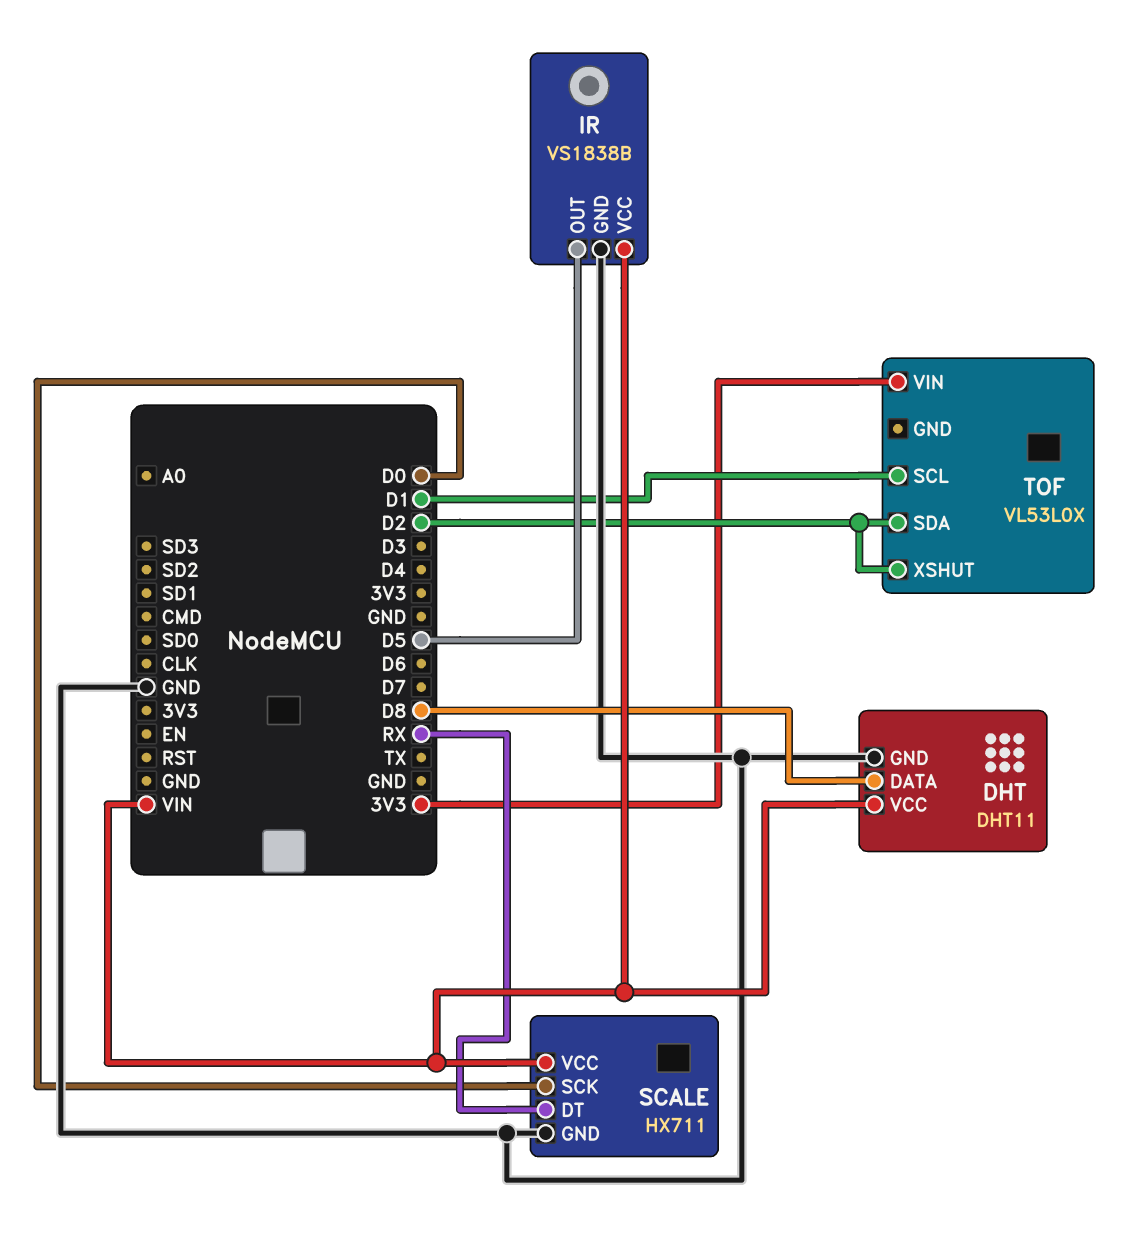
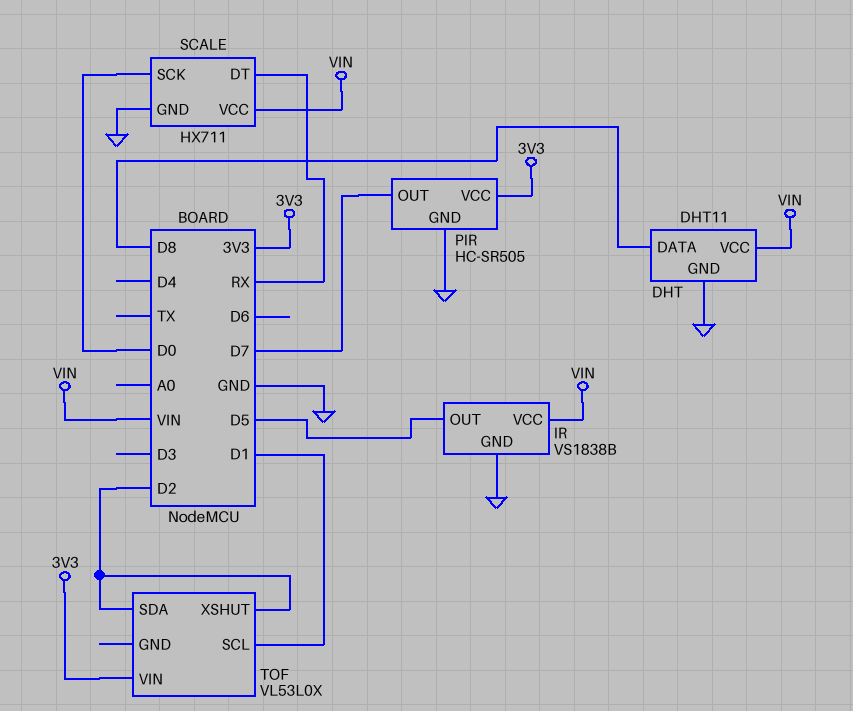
PIR: none -> HC-SR505
PIR pin GND: none -> GND
PIR pin OUT: none -> D7
PIR pin VCC: none -> 3V3

